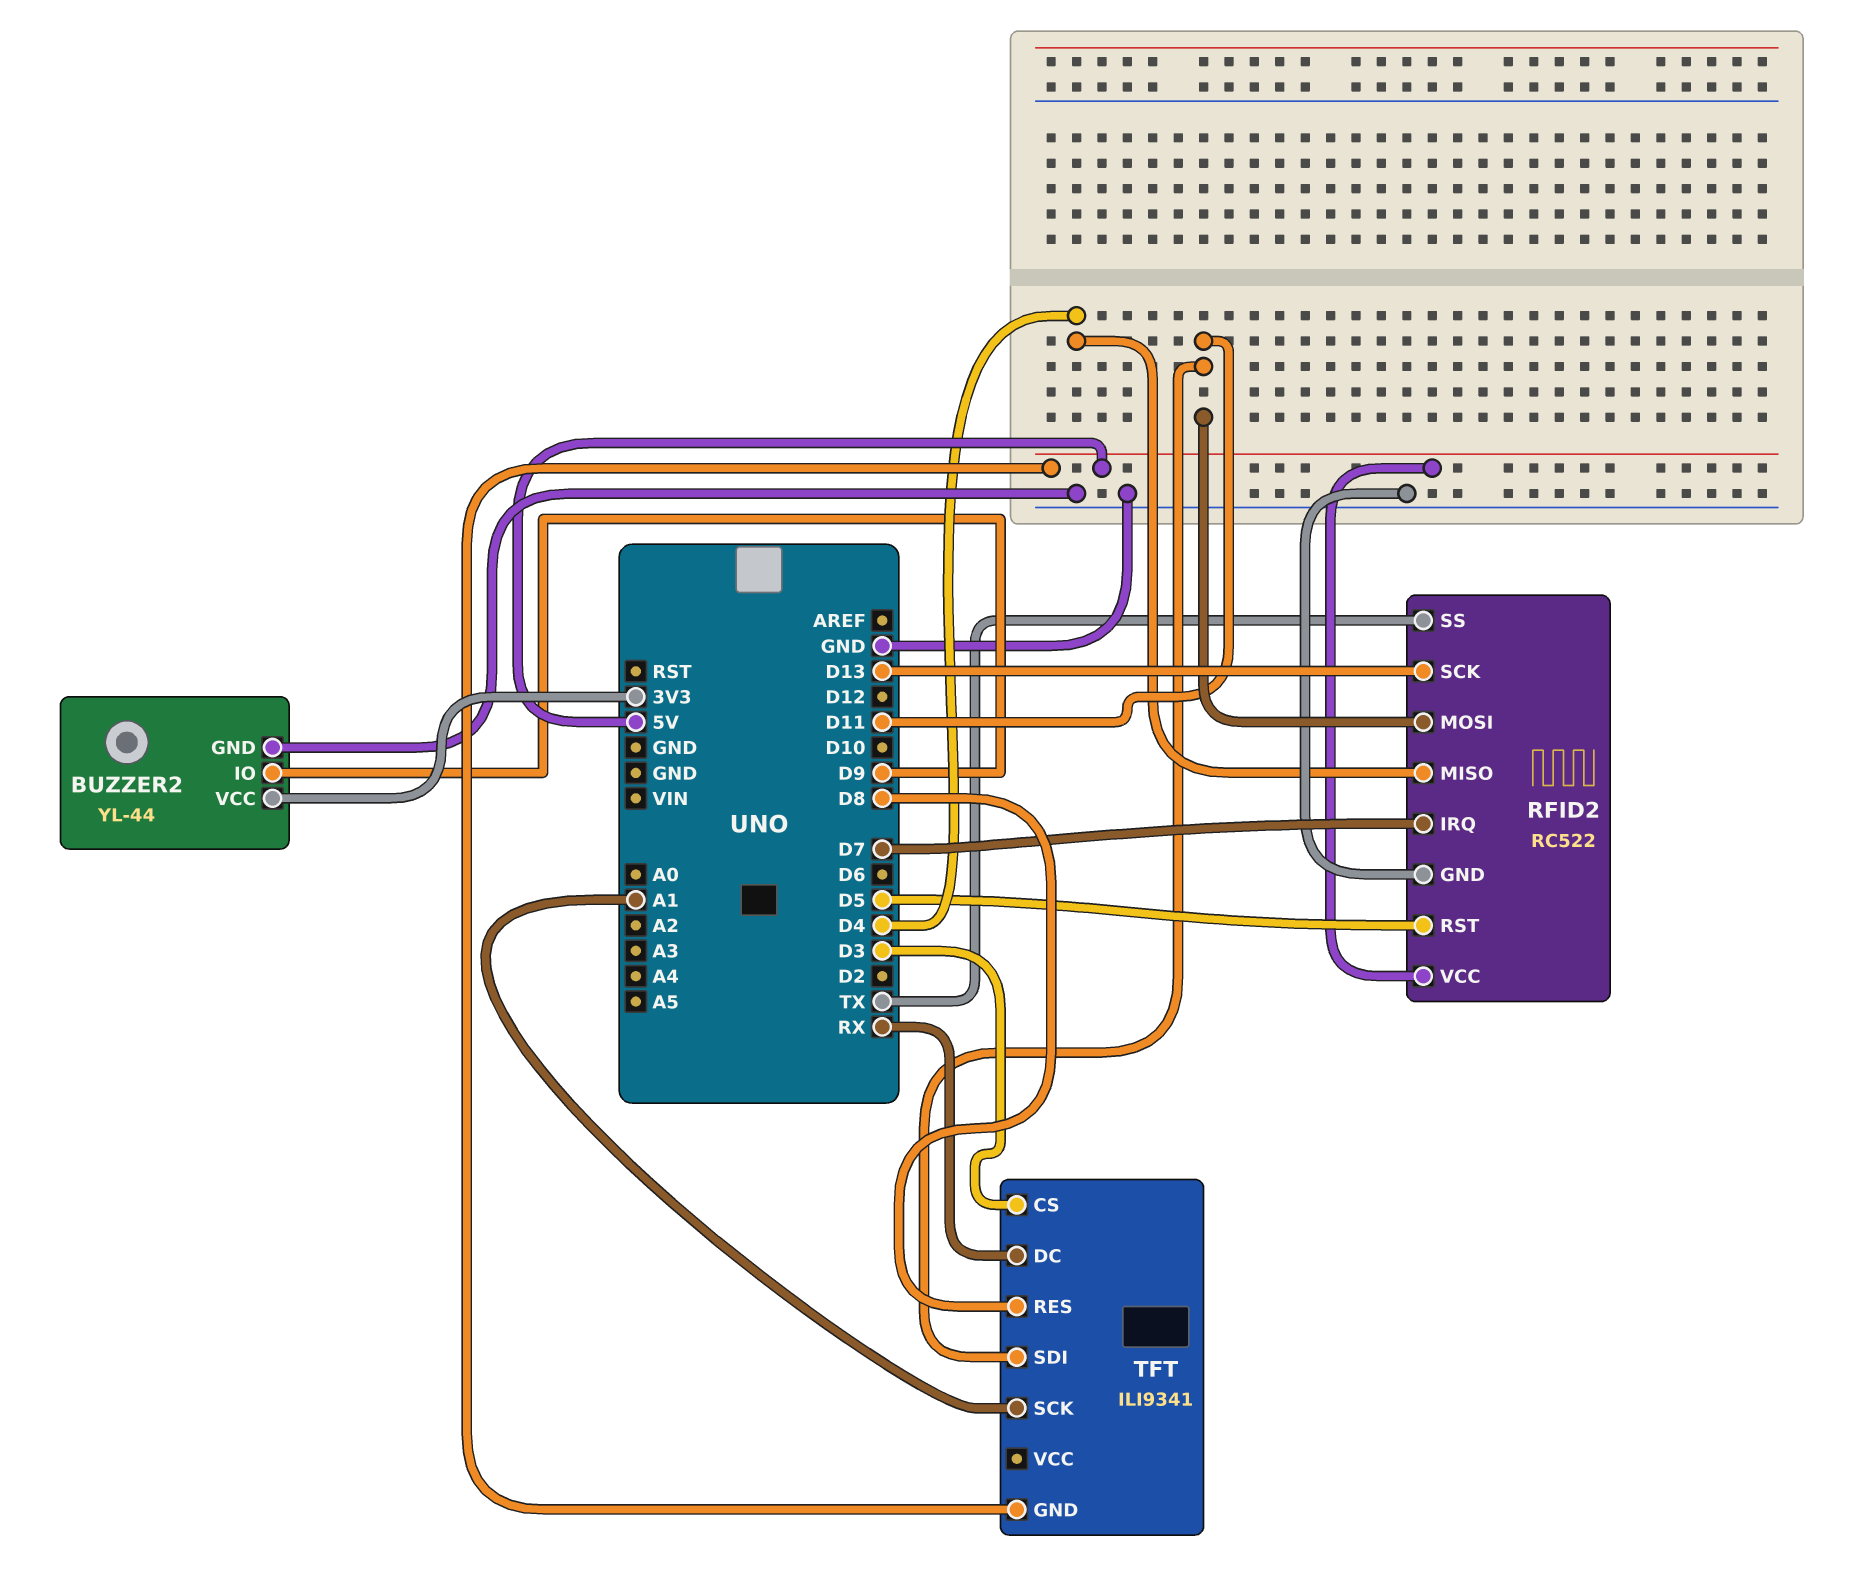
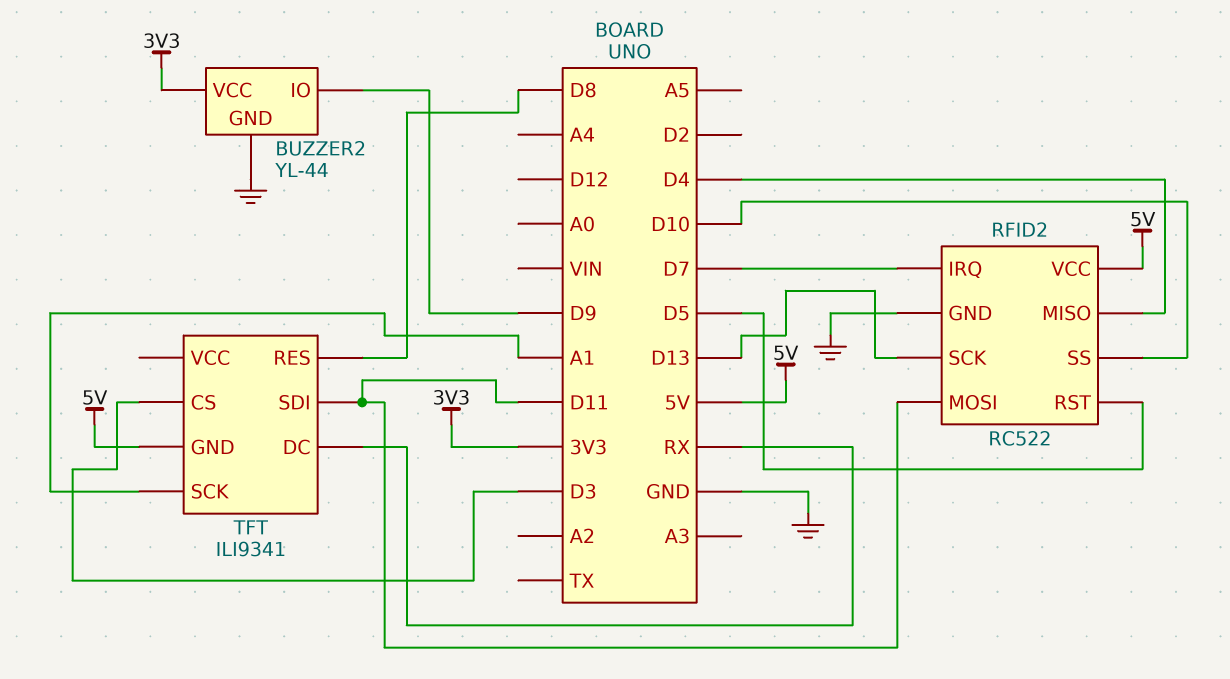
RFID2 pin SS: TX -> D10

